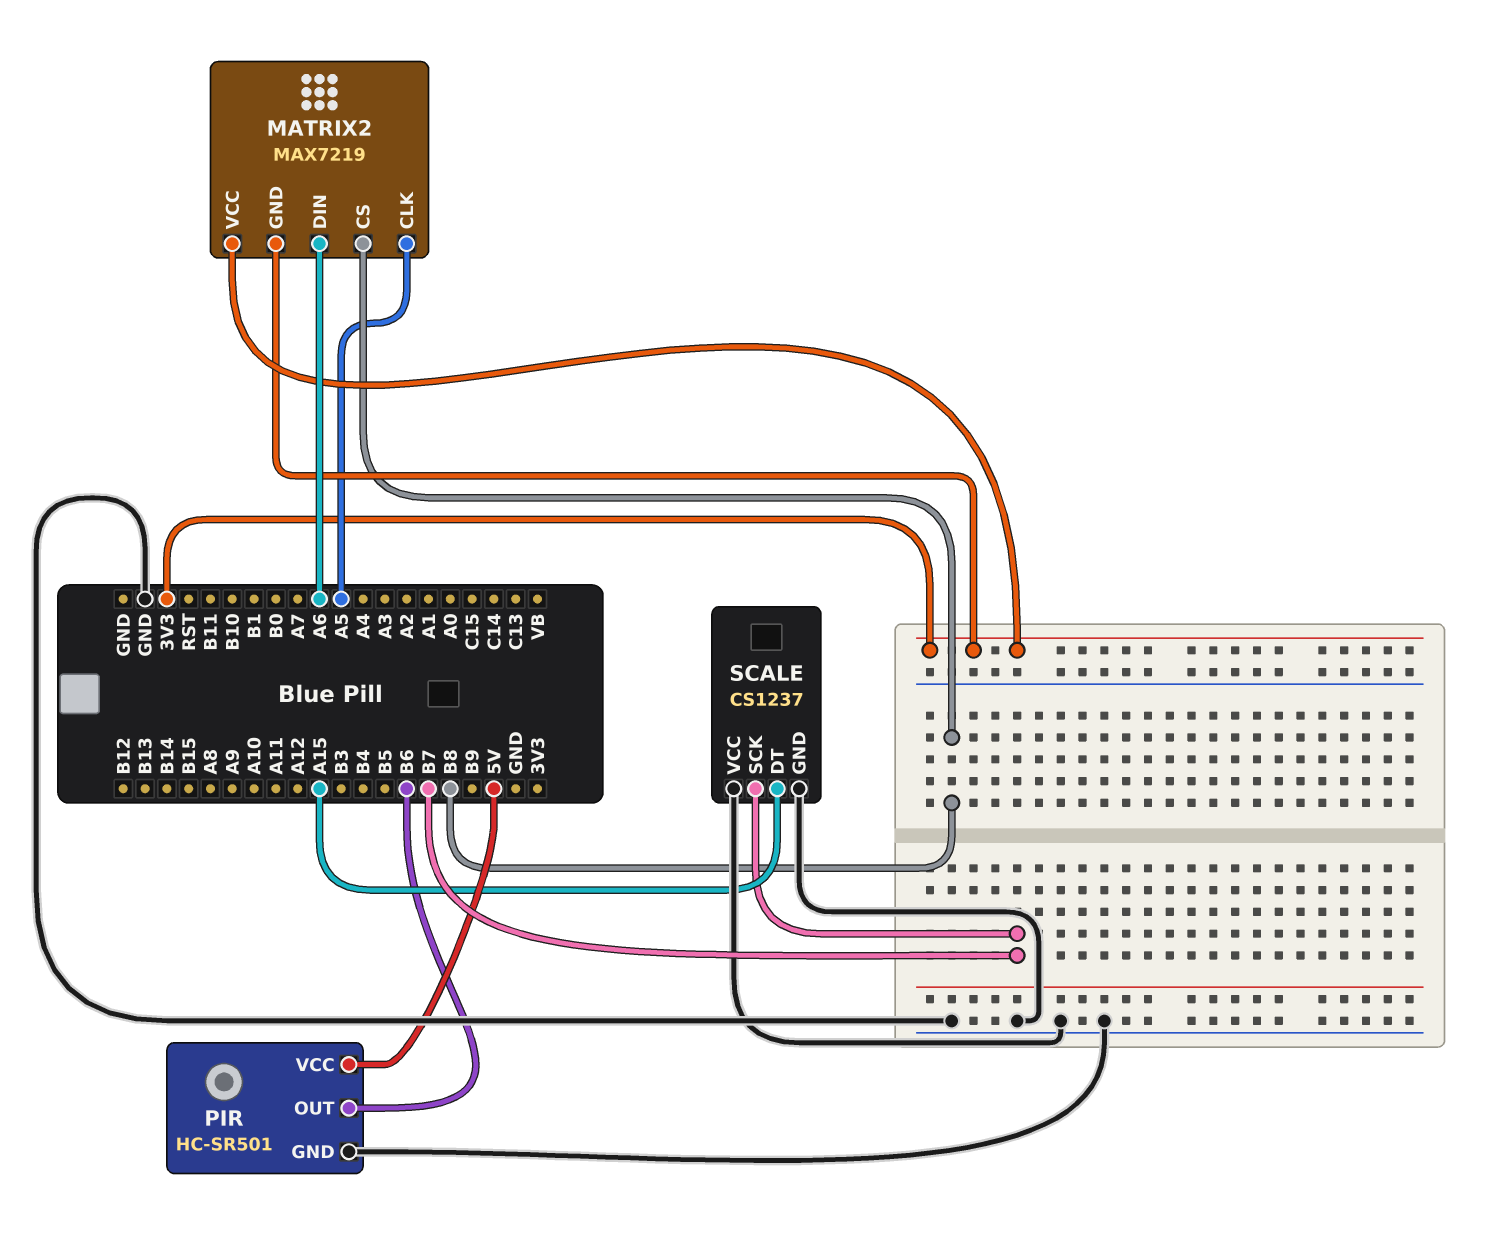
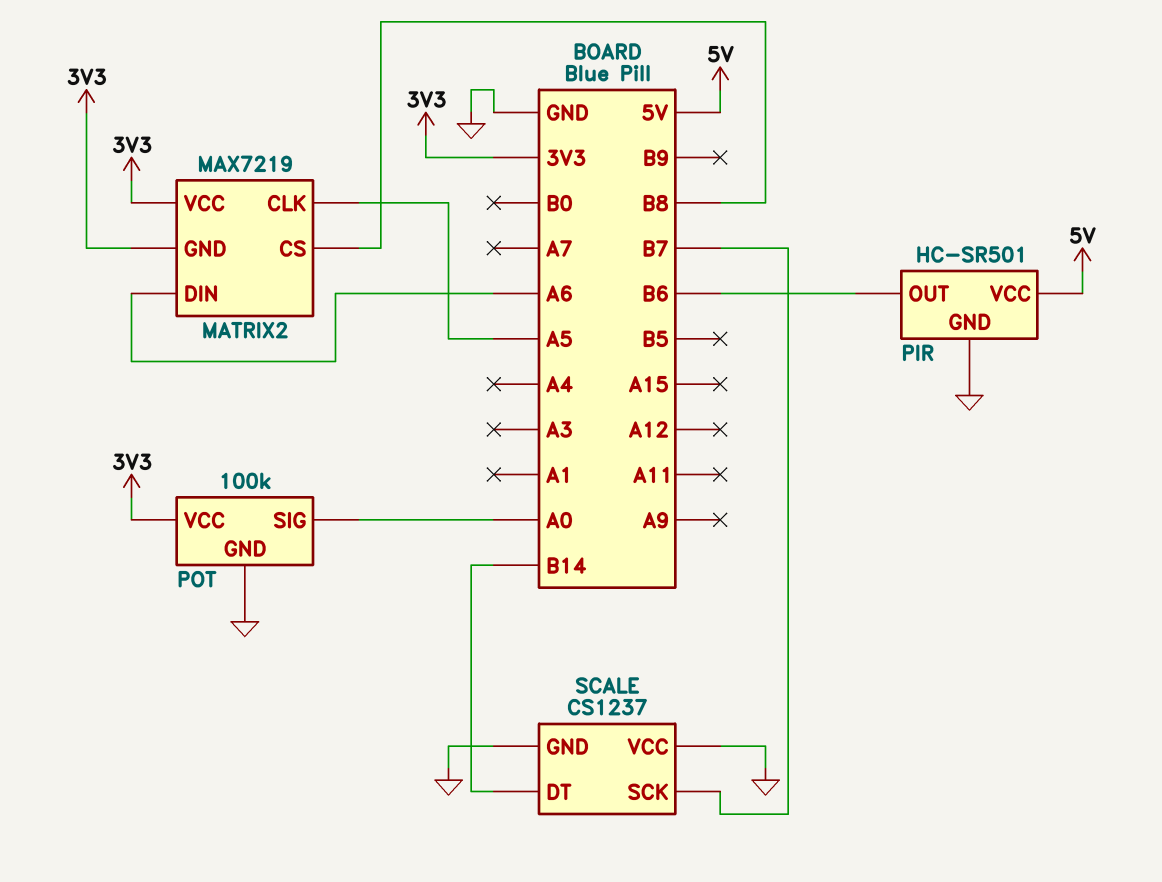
POT: none -> 100k
POT pin GND: none -> GND
POT pin SIG: none -> A0
POT pin VCC: none -> 3V3
SCALE pin DT: A15 -> B14

